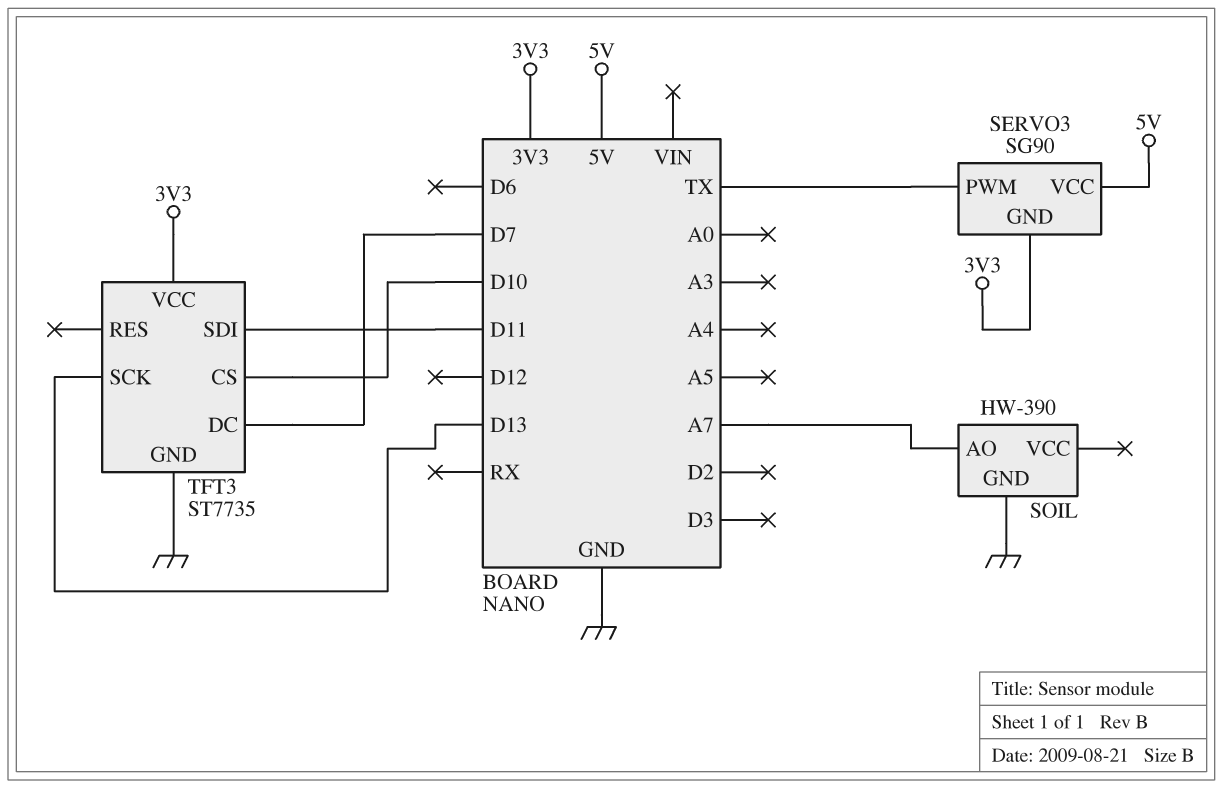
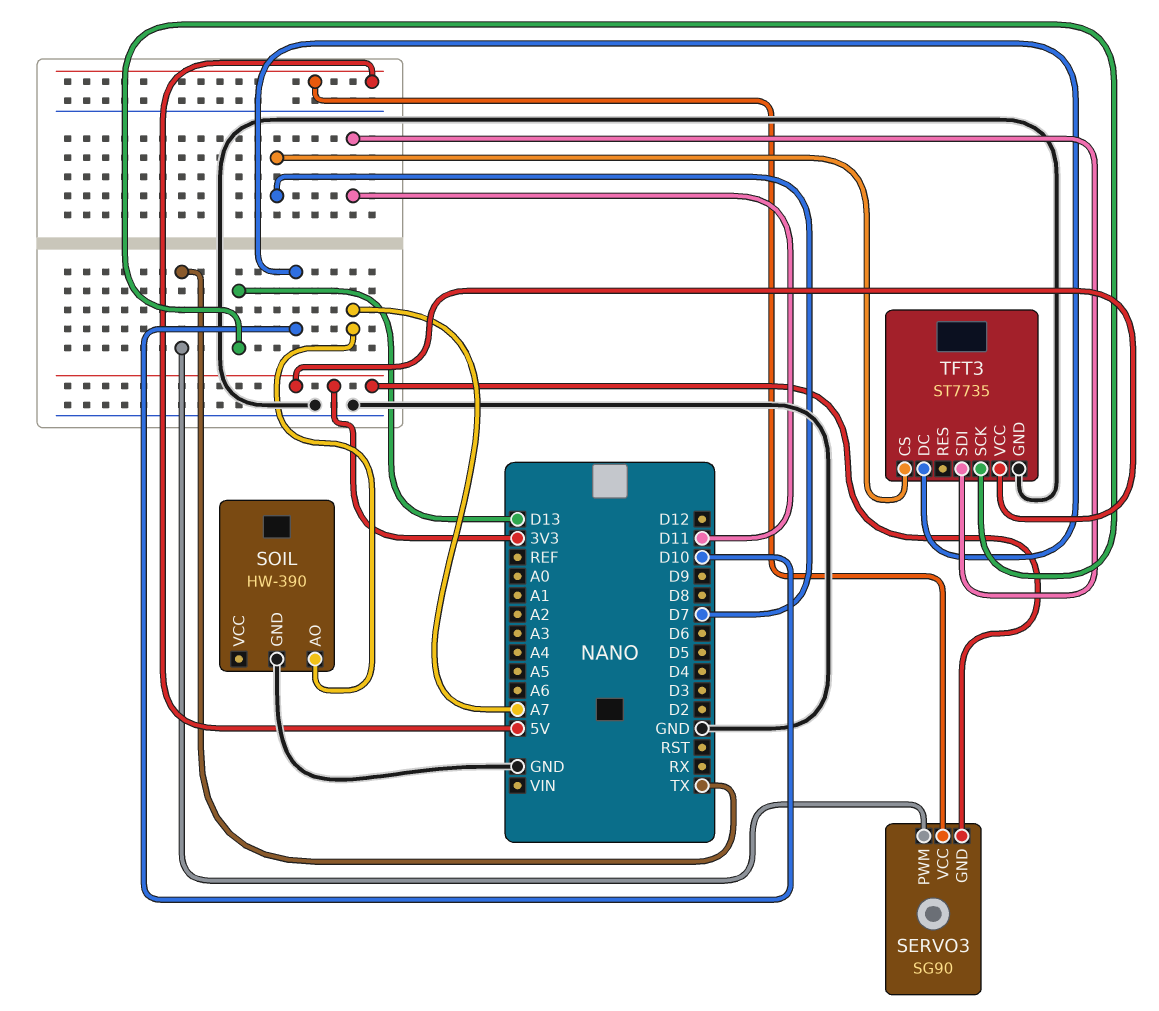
TFT3 pin CS: D10 -> D7
TFT3 pin DC: D7 -> D10

